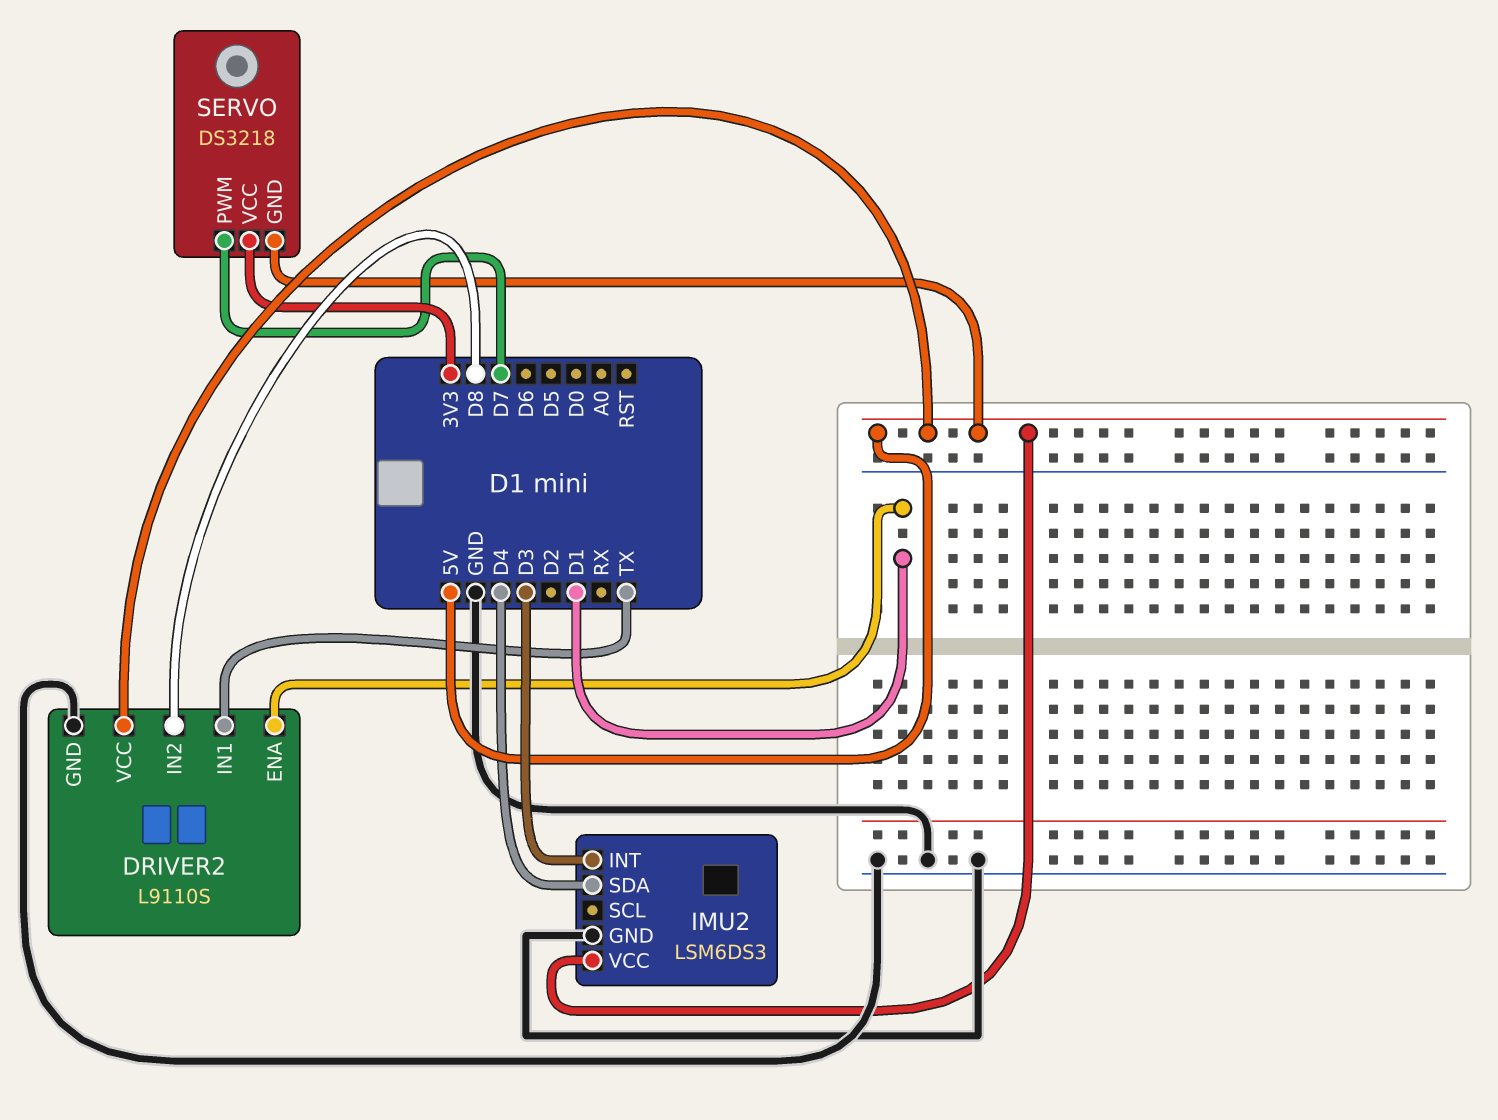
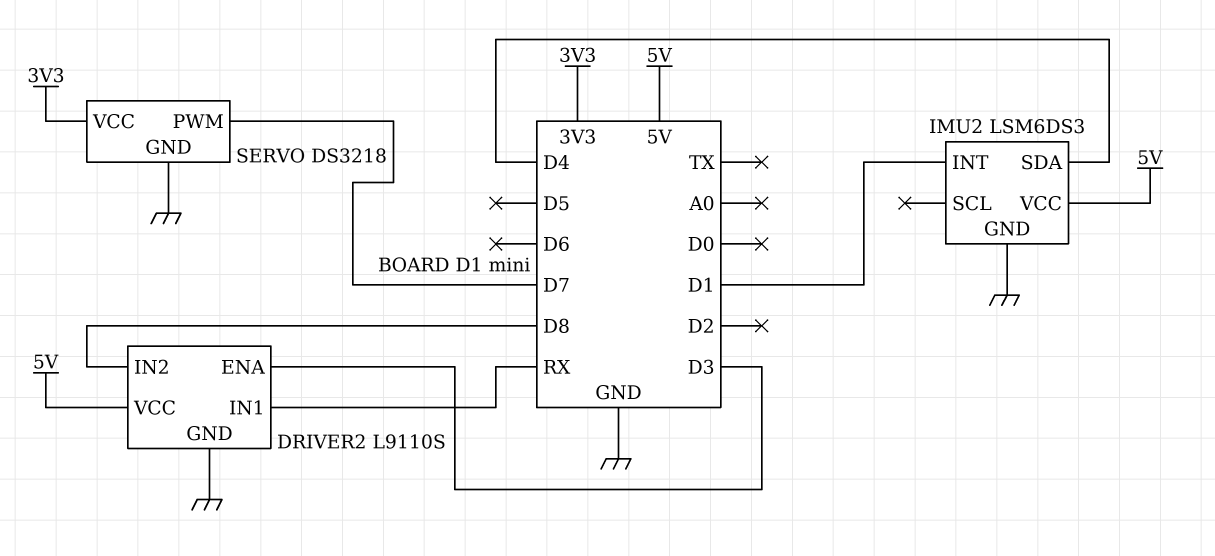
DRIVER2 pin ENA: D1 -> D3
DRIVER2 pin IN1: TX -> RX
IMU2 pin INT: D3 -> D1
SERVO pin GND: 5V -> GND

